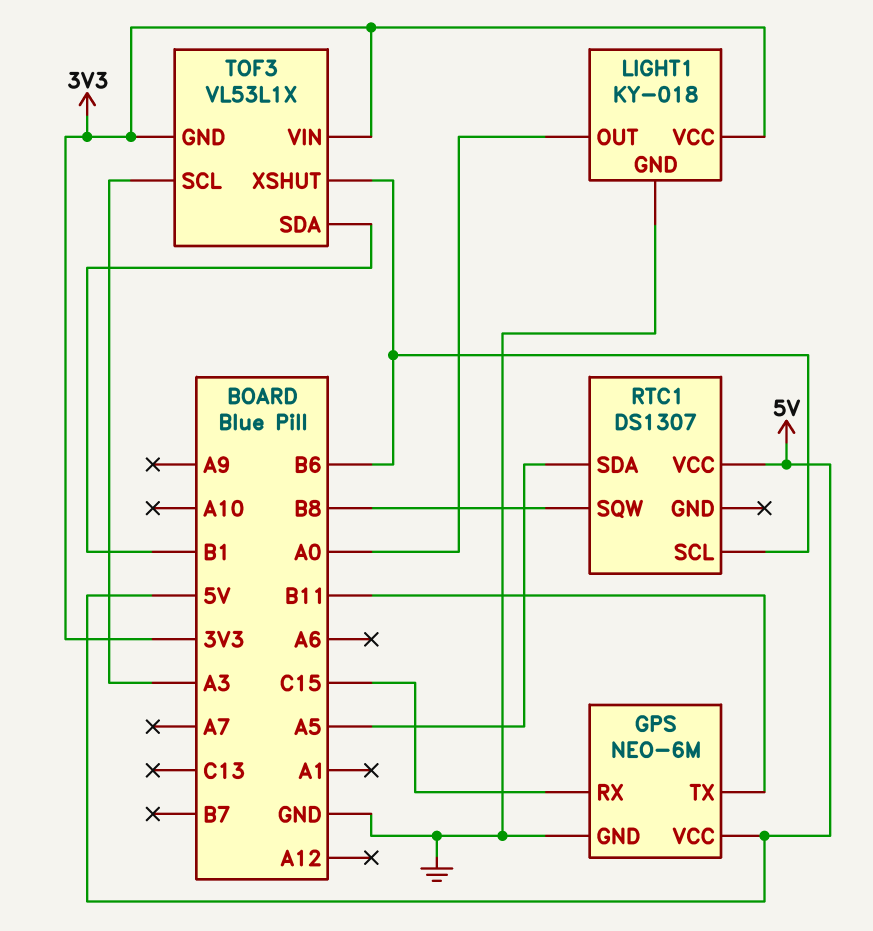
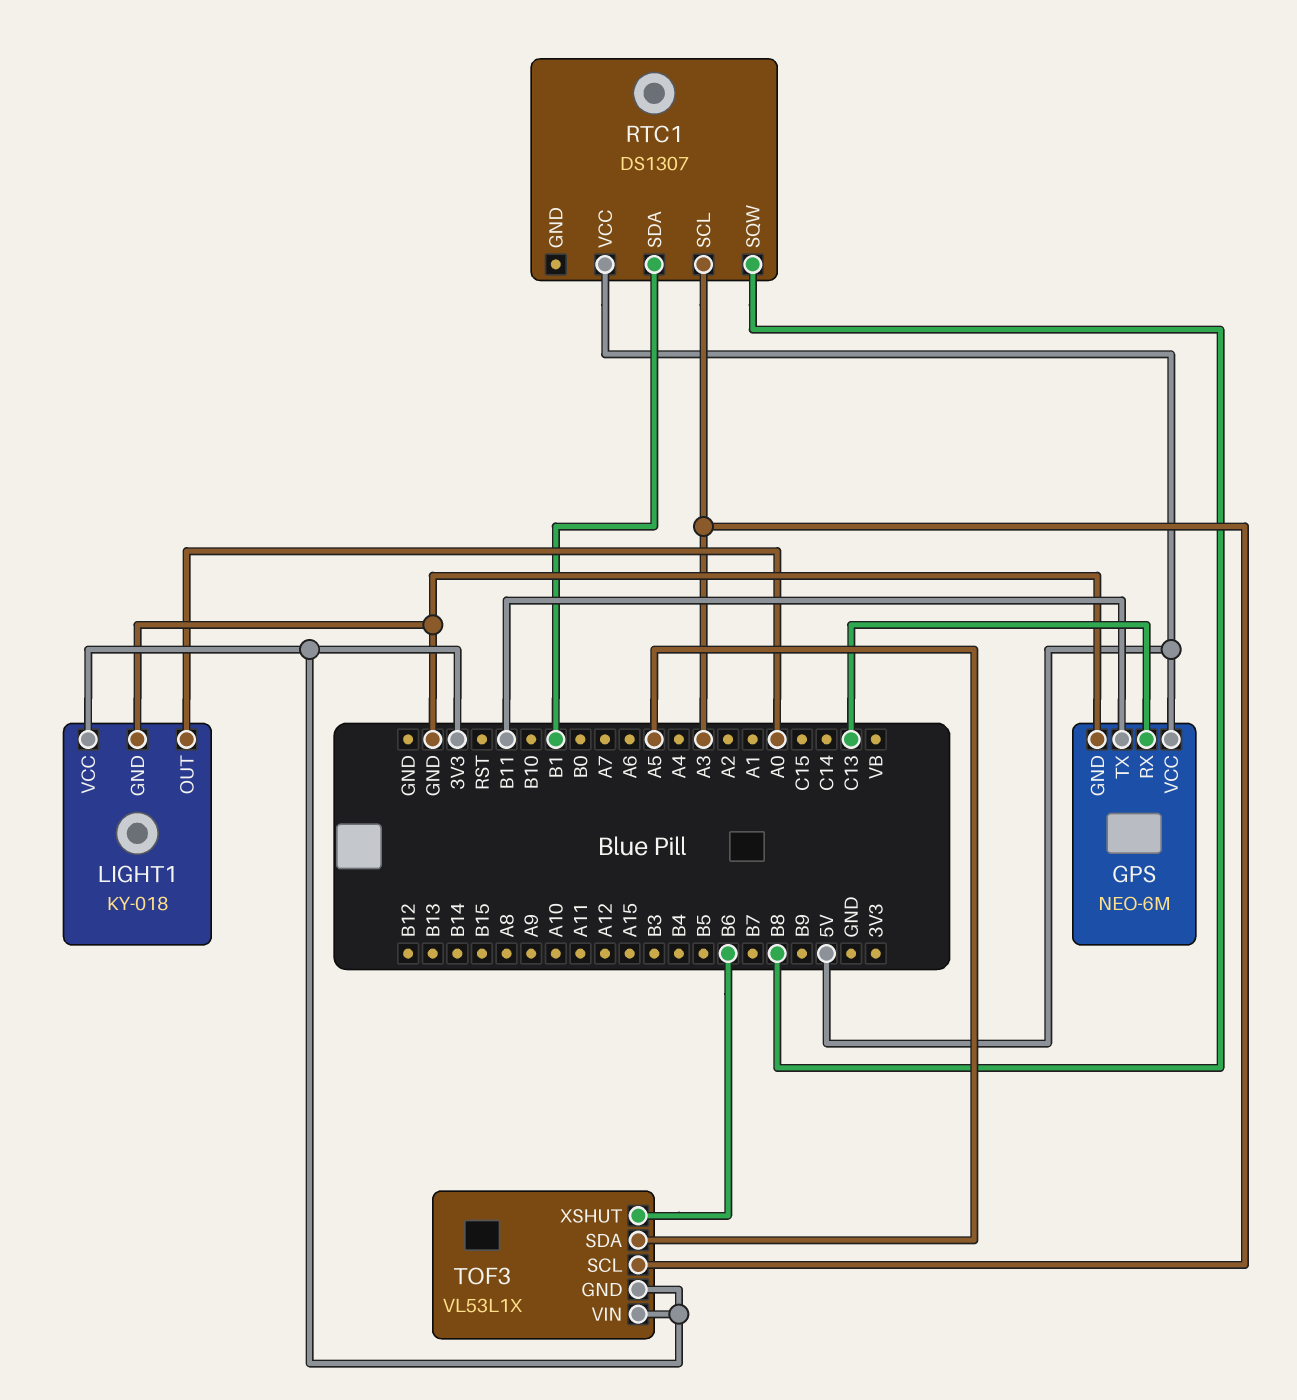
GPS pin RX: C15 -> C13
RTC1 pin SCL: B6 -> A3
RTC1 pin SDA: A5 -> B1
TOF3 pin SDA: B1 -> A5

